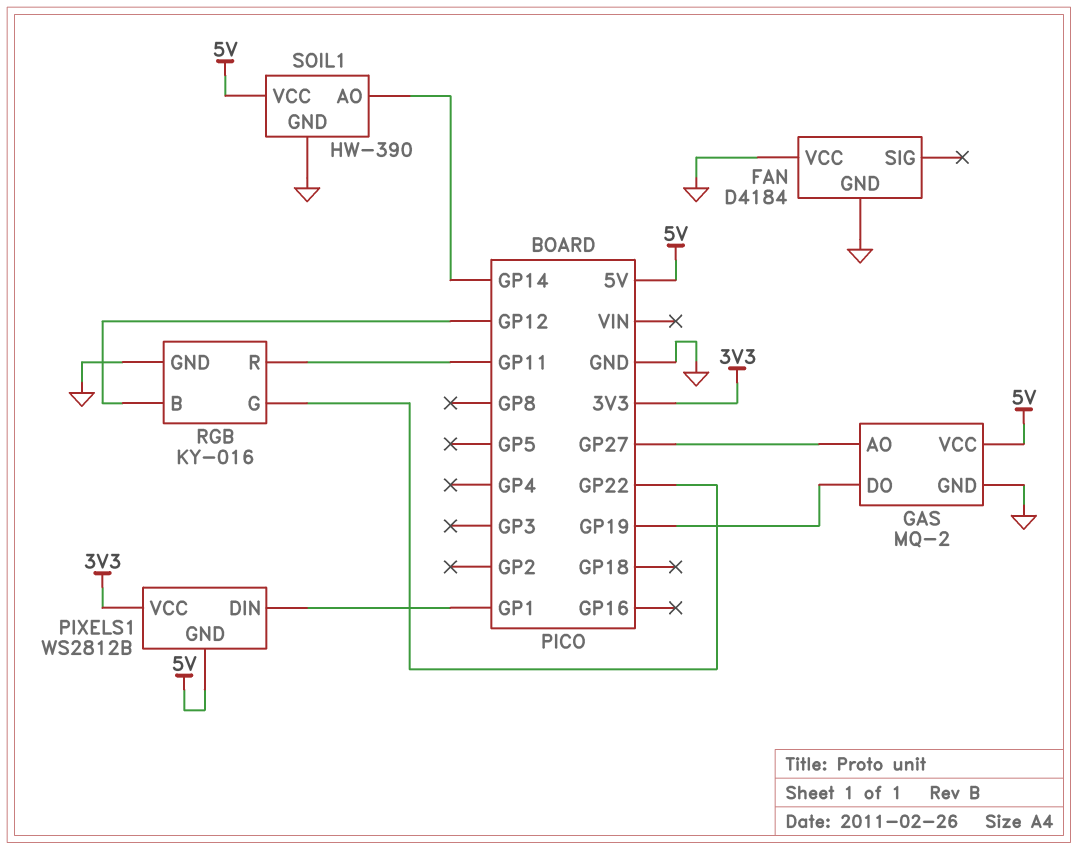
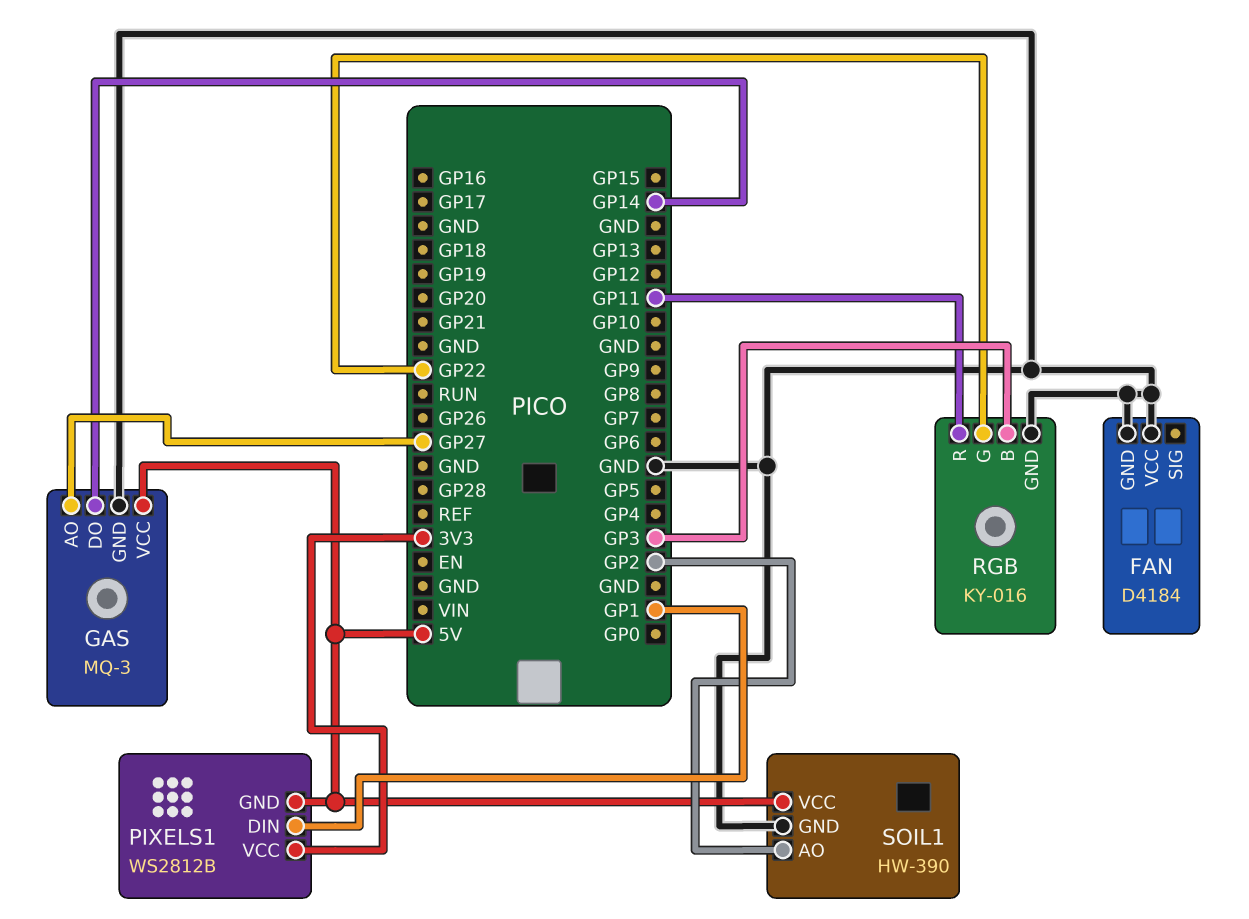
GAS: MQ-2 -> MQ-3
GAS pin DO: GP19 -> GP14
RGB pin B: GP12 -> GP3
SOIL1 pin AO: GP14 -> GP2

